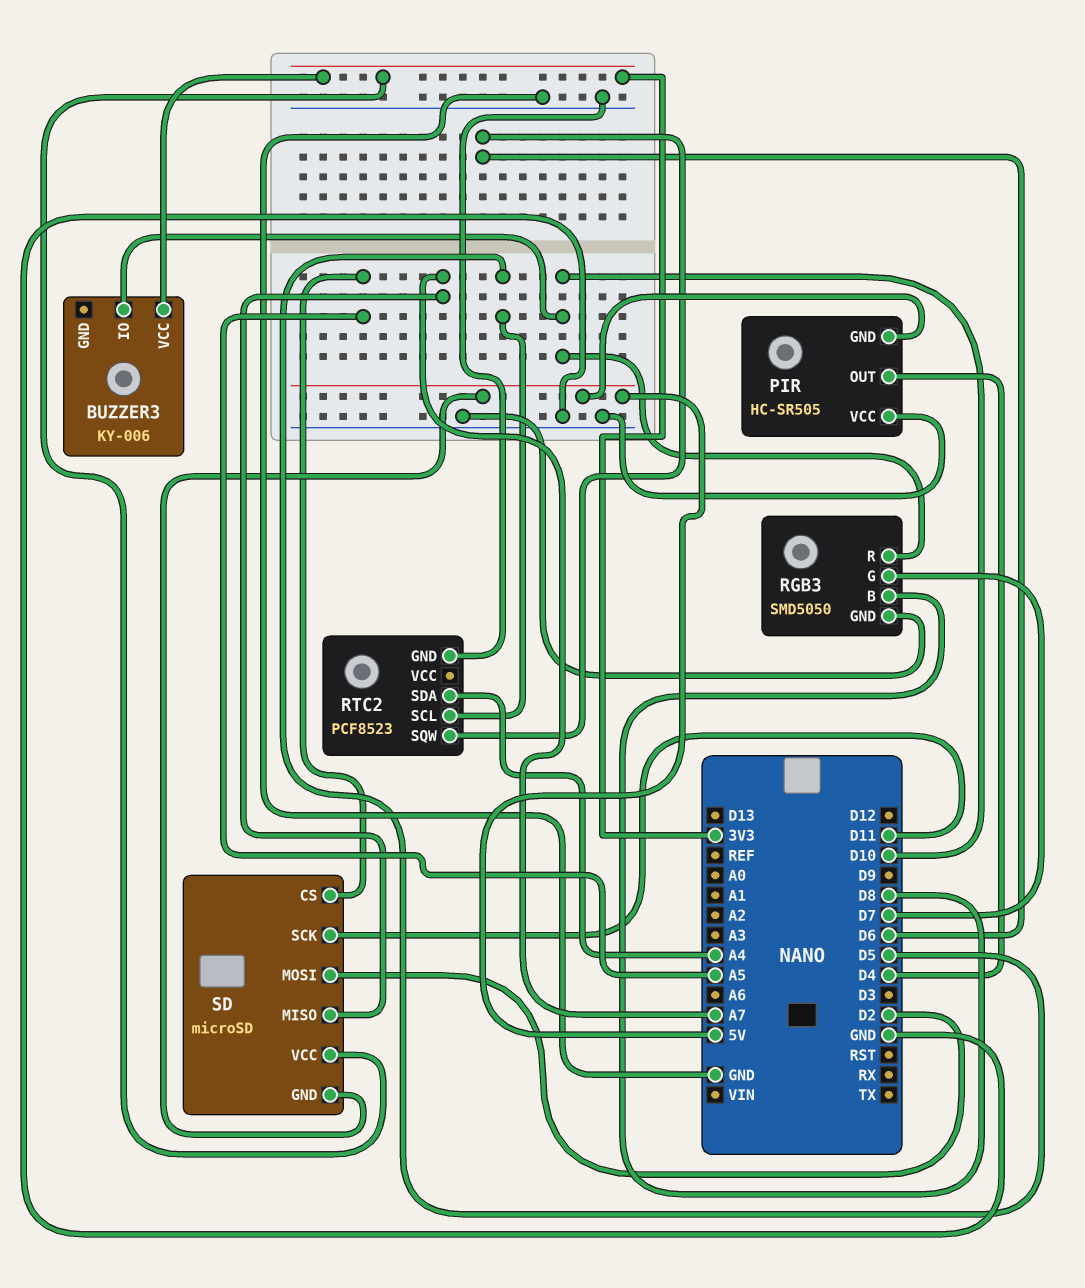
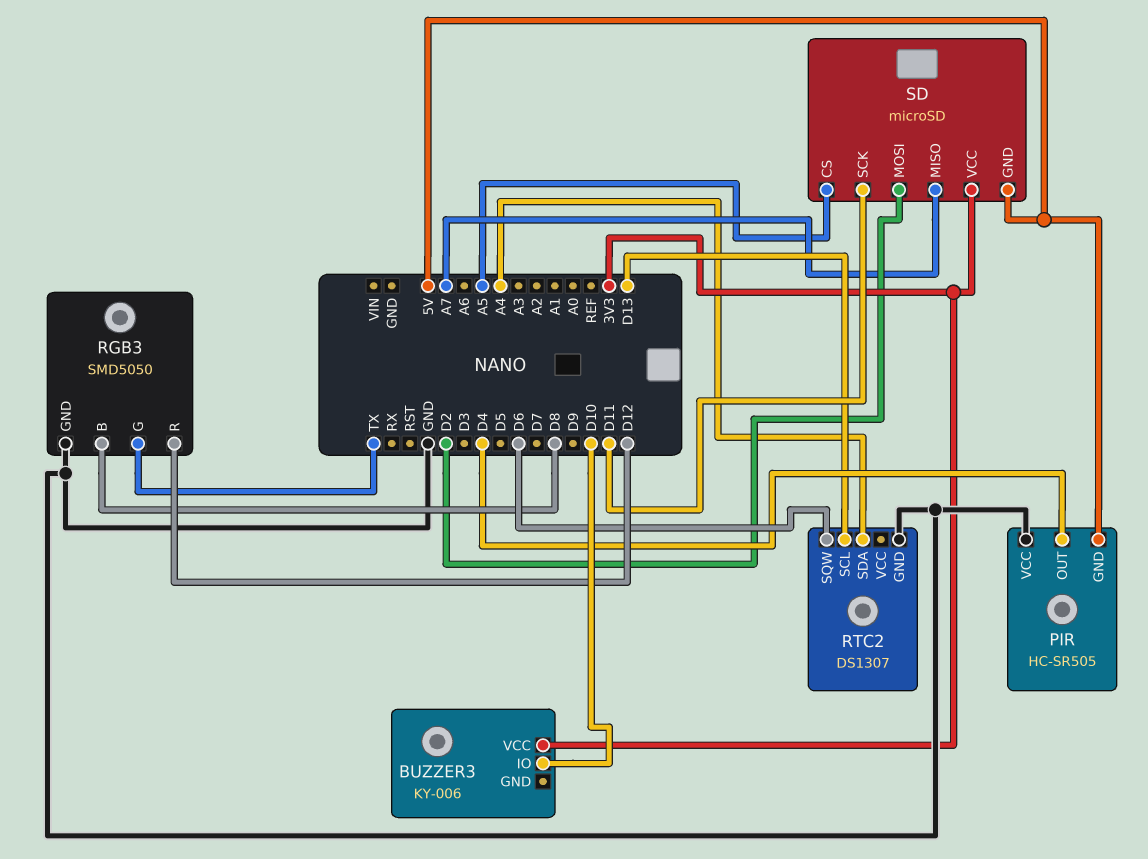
RGB3 pin G: D7 -> TX
RGB3 pin R: D10 -> D12
RTC2: PCF8523 -> DS1307
RTC2 pin SCL: D5 -> D13

